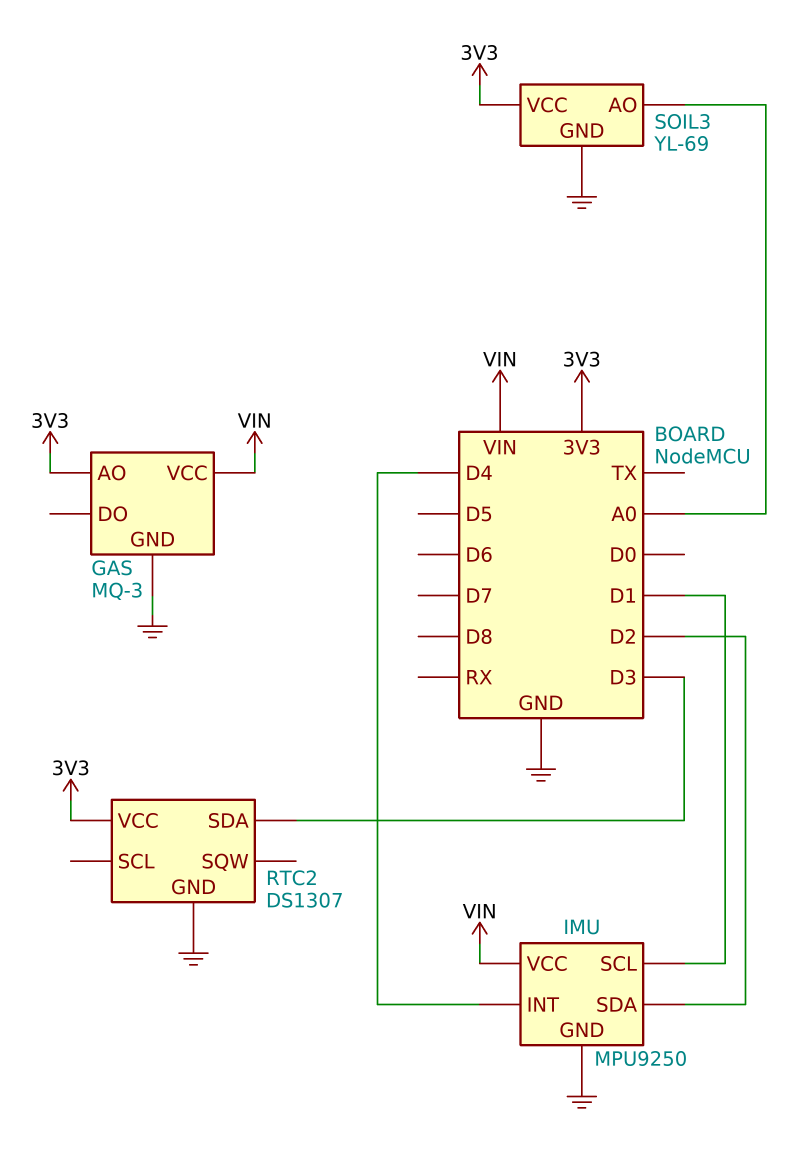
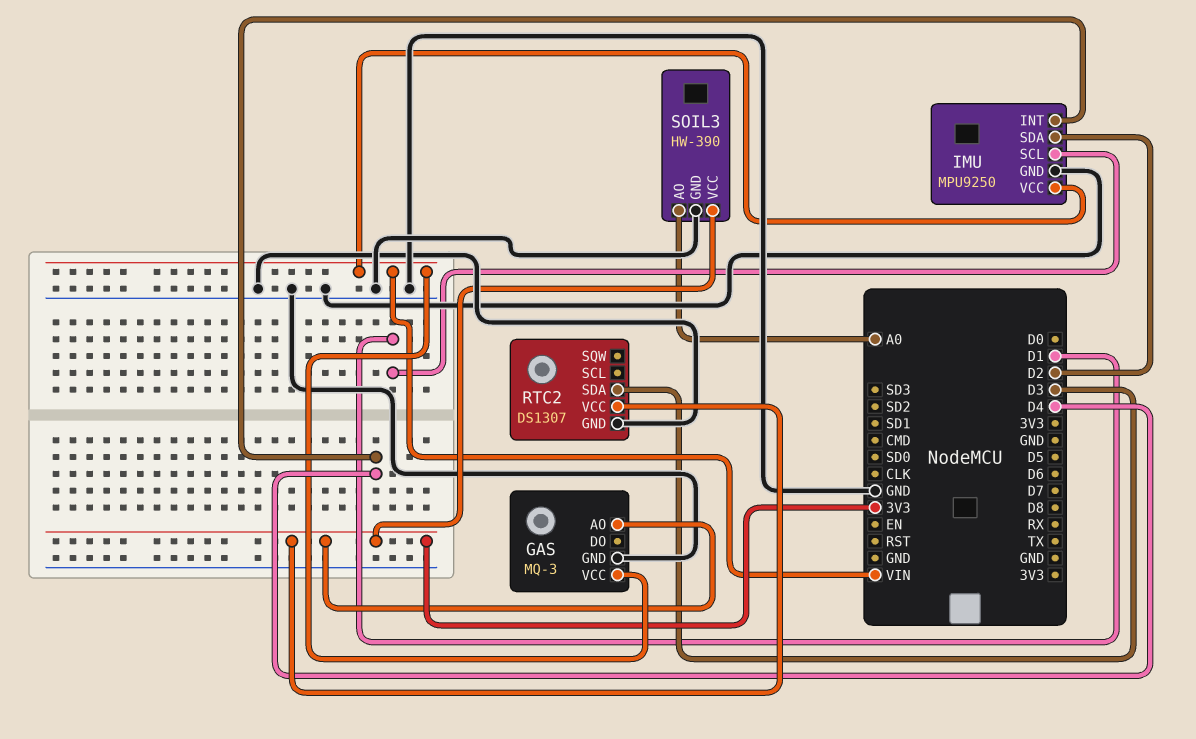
SOIL3: YL-69 -> HW-390

